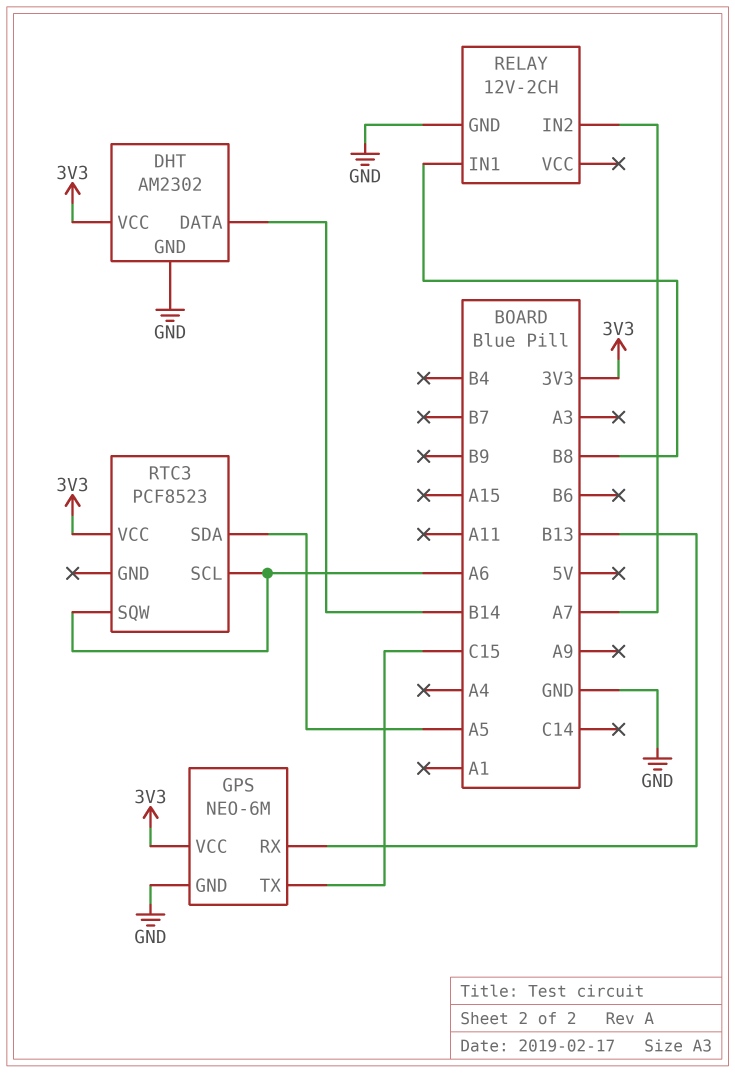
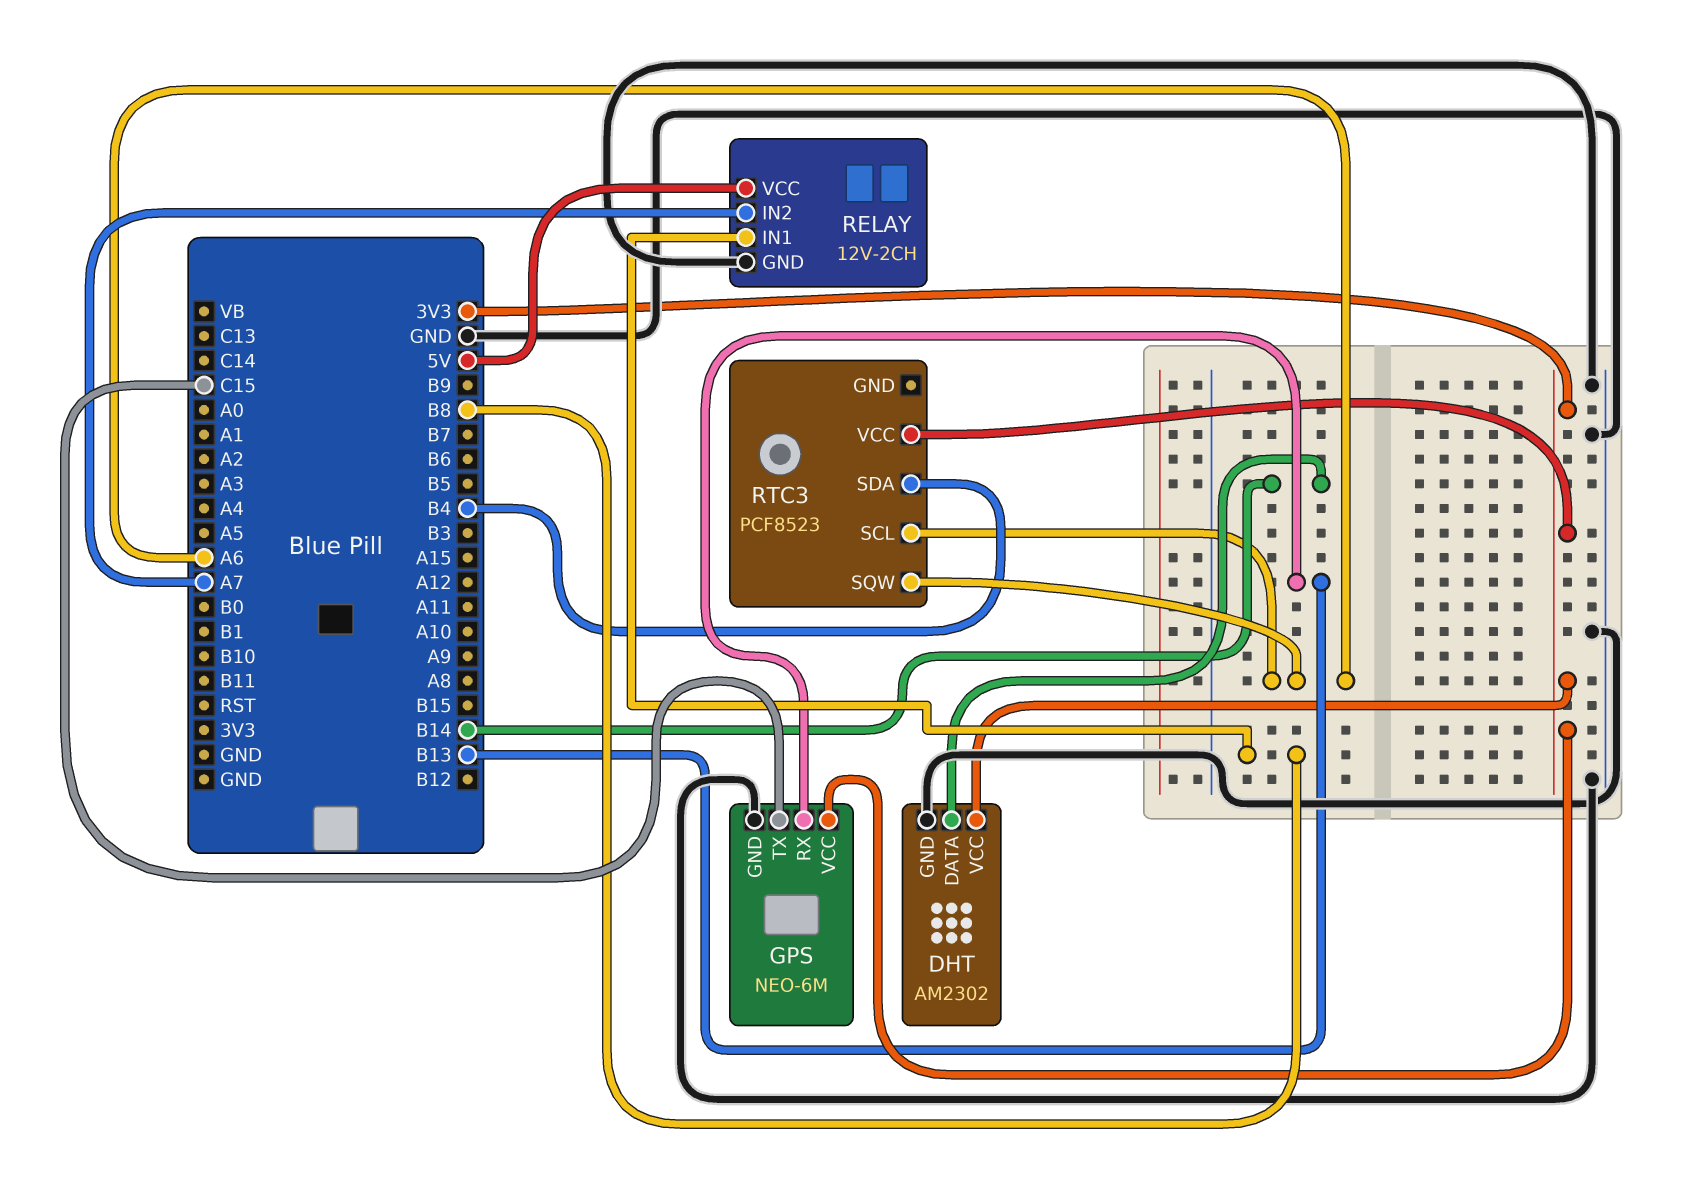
RELAY pin VCC: none -> 5V
RTC3 pin SDA: A5 -> B4

